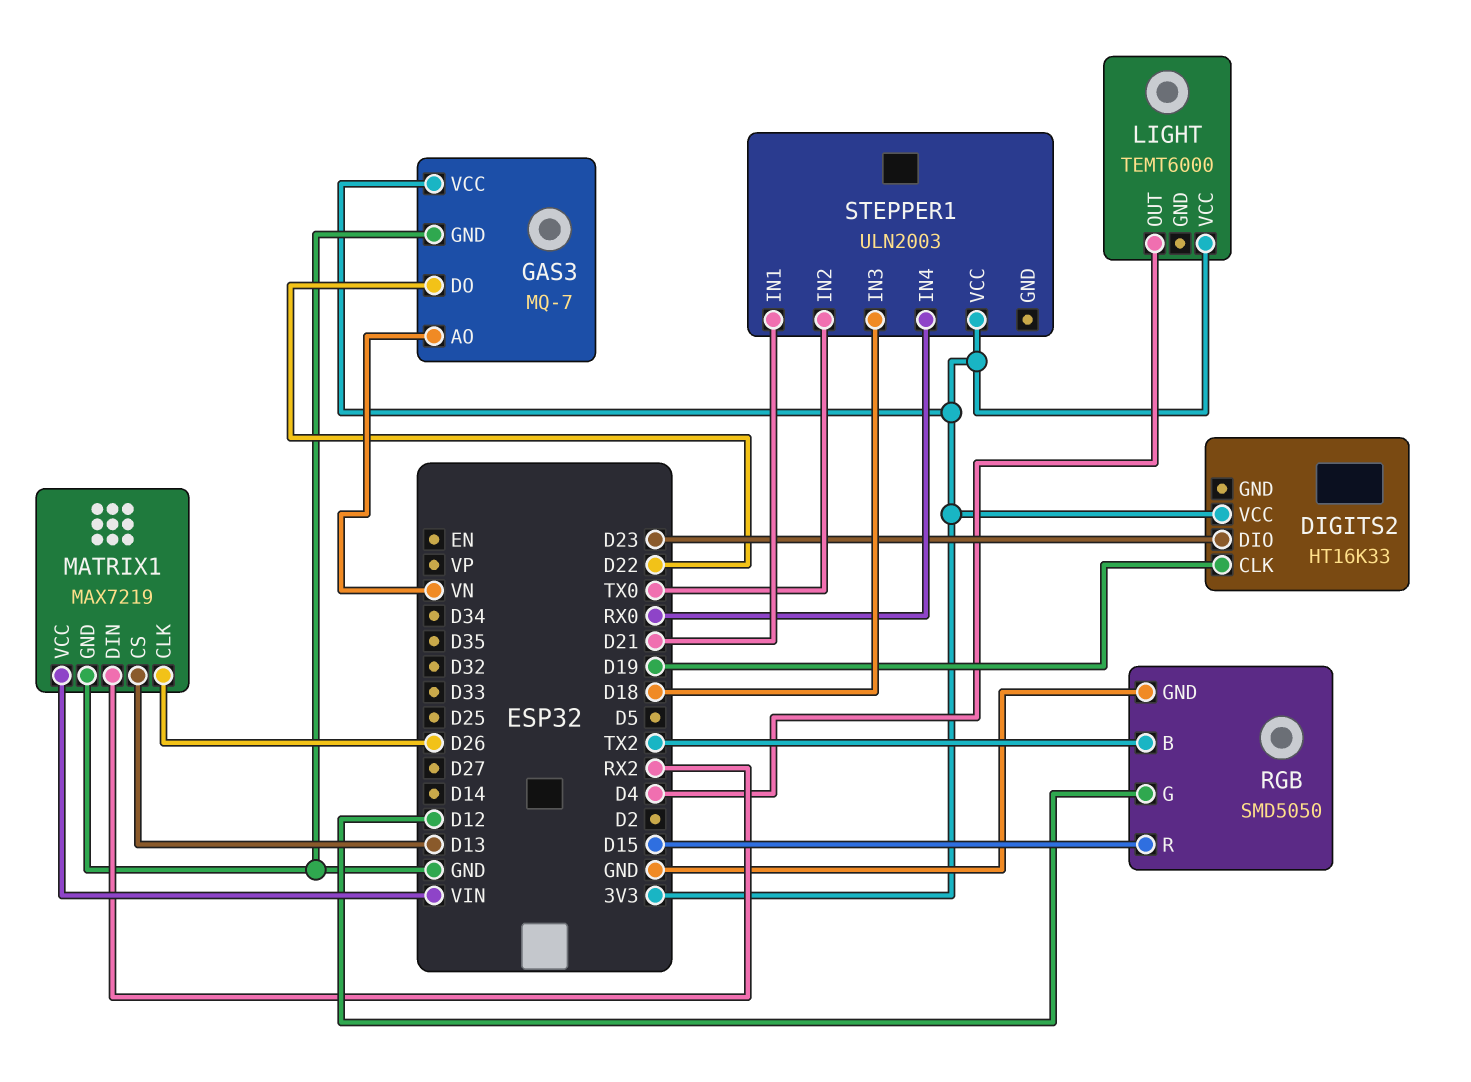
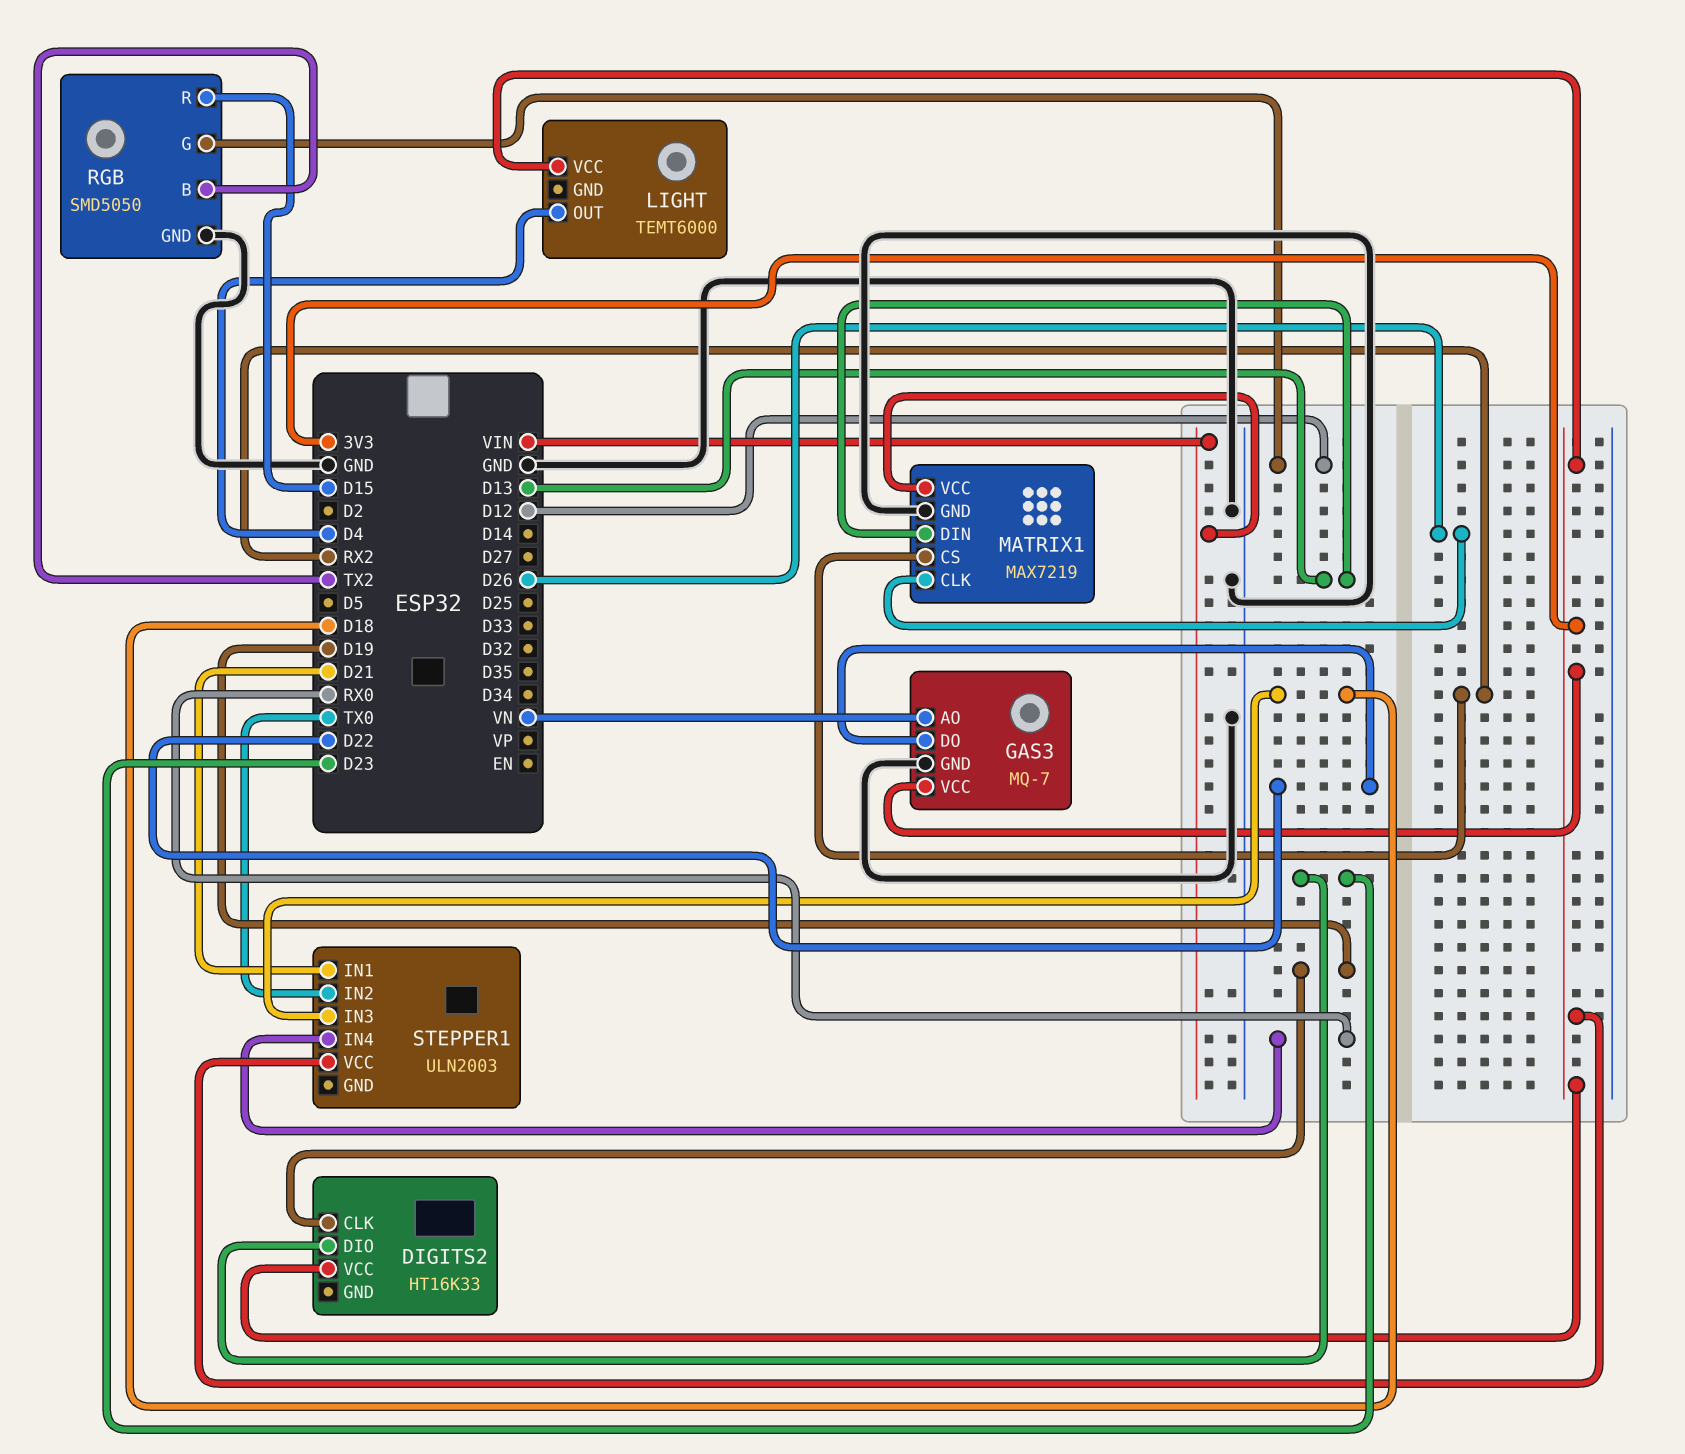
MATRIX1 pin CS: D13 -> RX2
MATRIX1 pin DIN: RX2 -> D13

